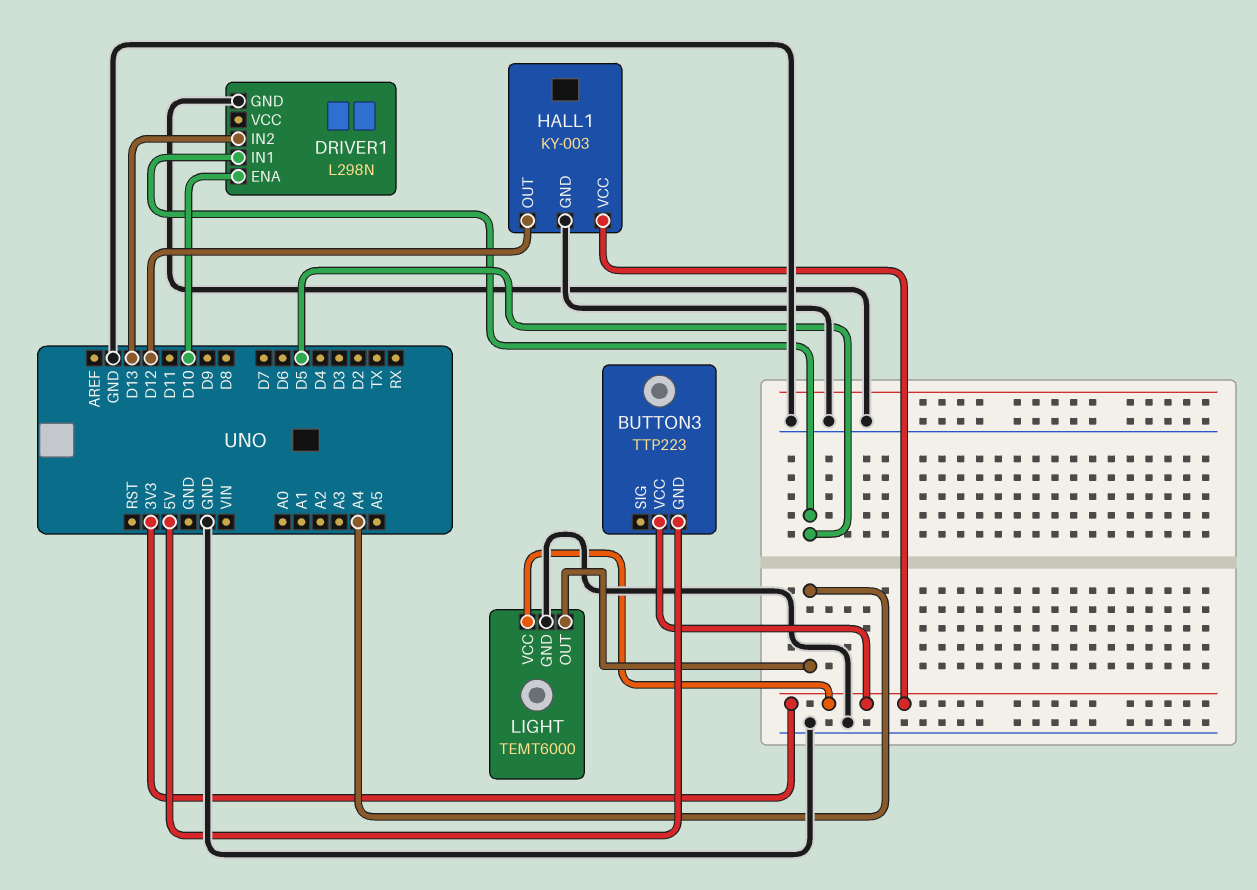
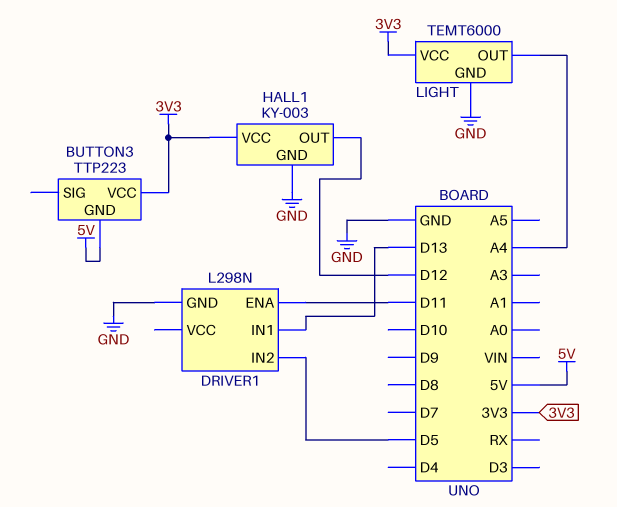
DRIVER1 pin ENA: D10 -> D11
DRIVER1 pin IN1: D5 -> D13
DRIVER1 pin IN2: D13 -> D5

